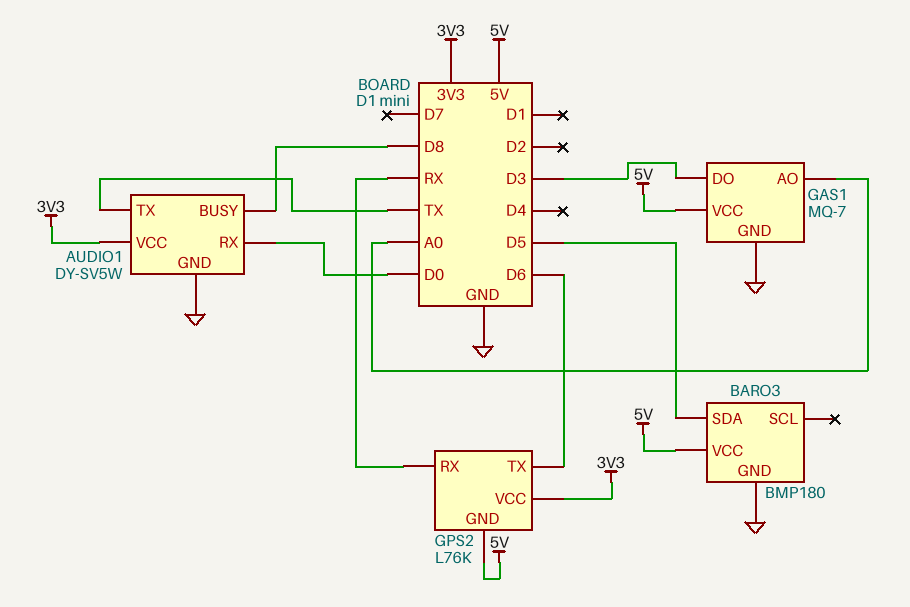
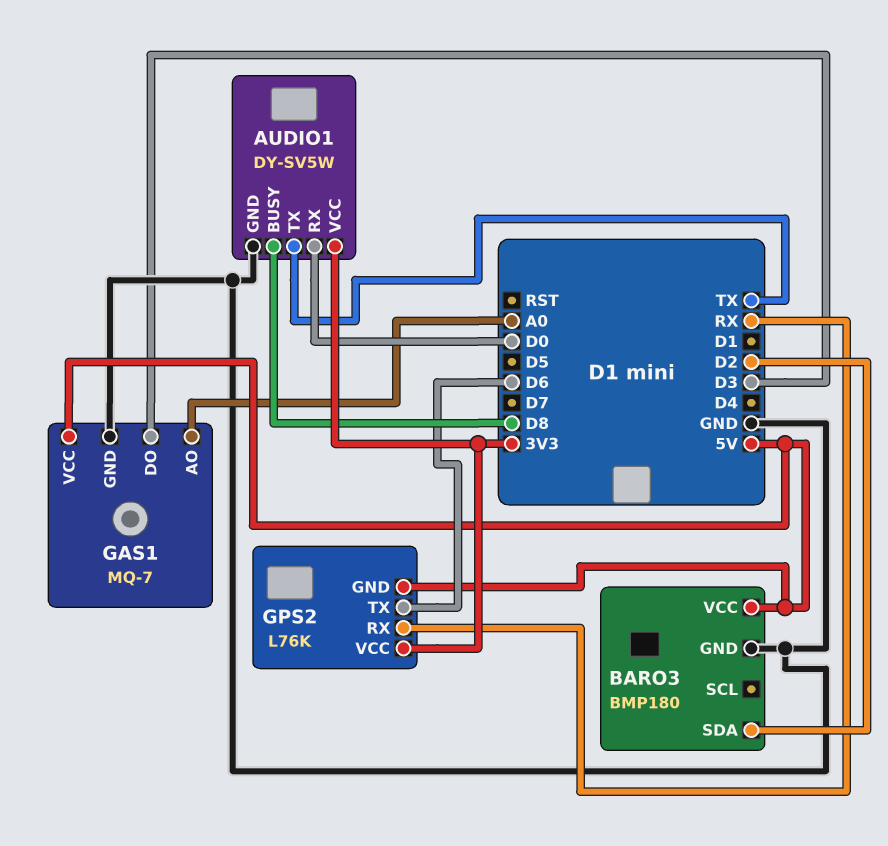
BARO3 pin SDA: D5 -> D2

